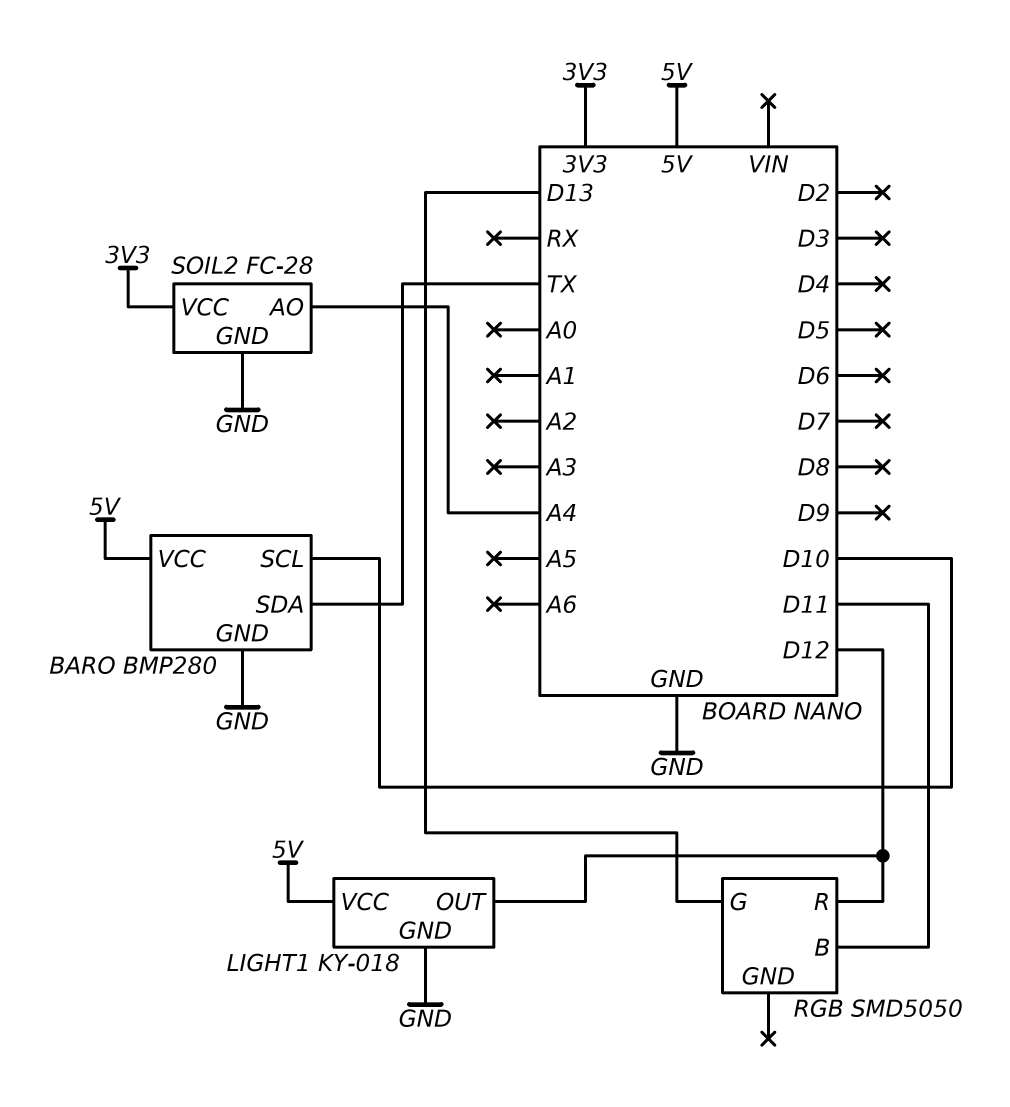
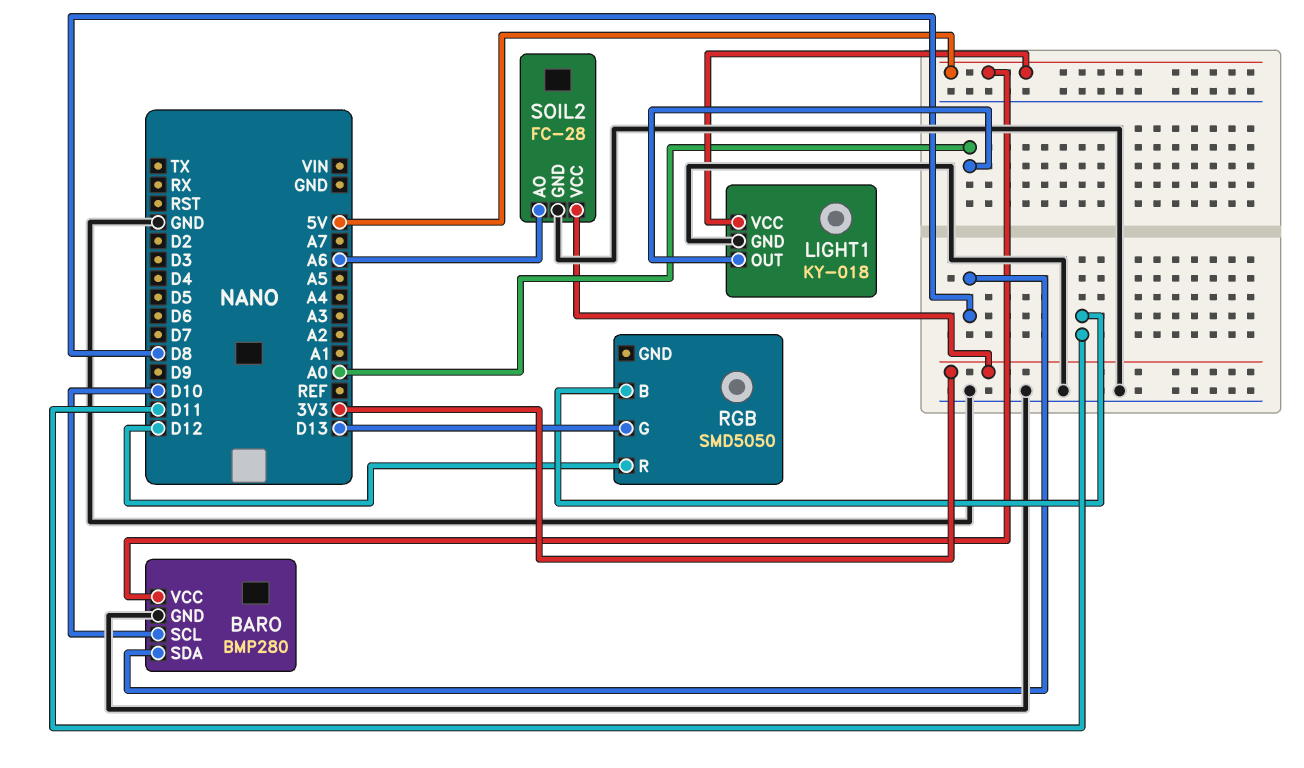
BARO pin SDA: TX -> D8
LIGHT1 pin OUT: D12 -> A0
SOIL2 pin AO: A4 -> A6

